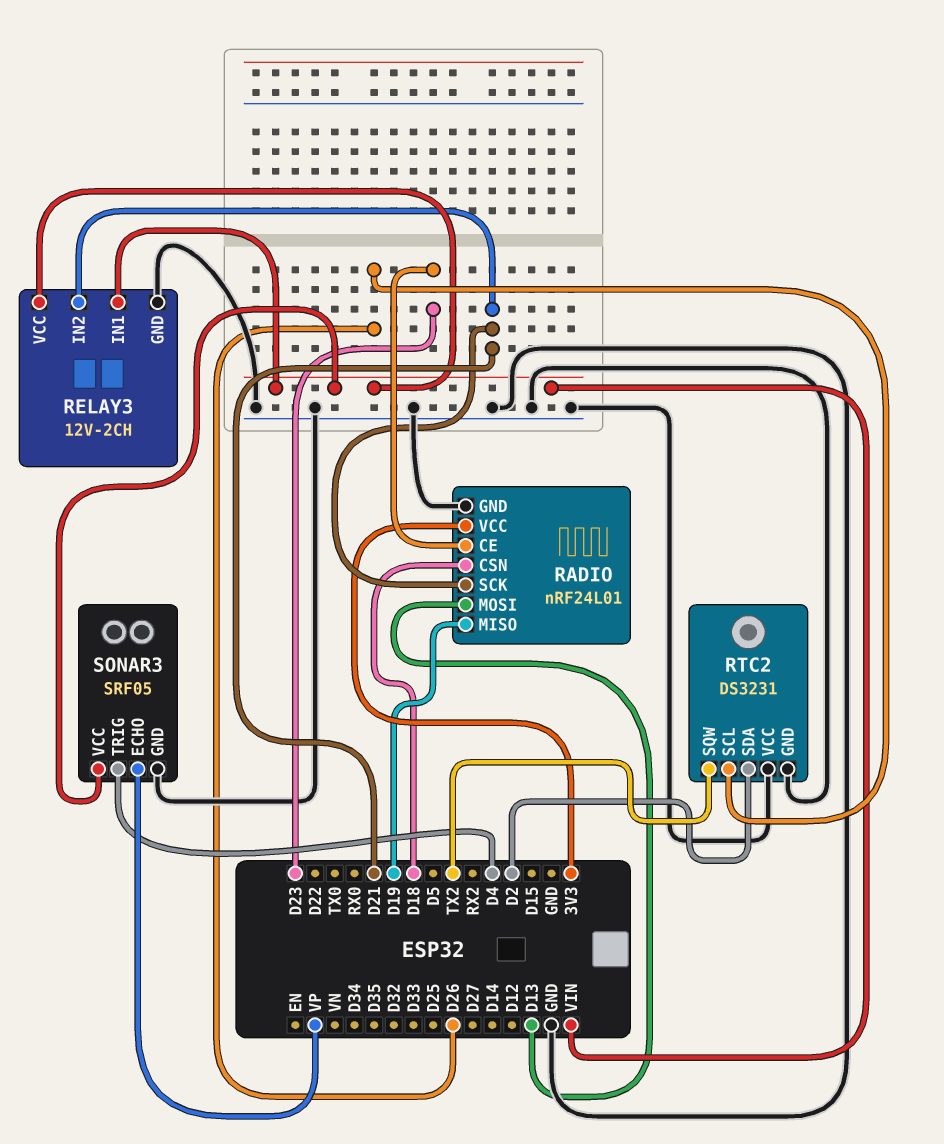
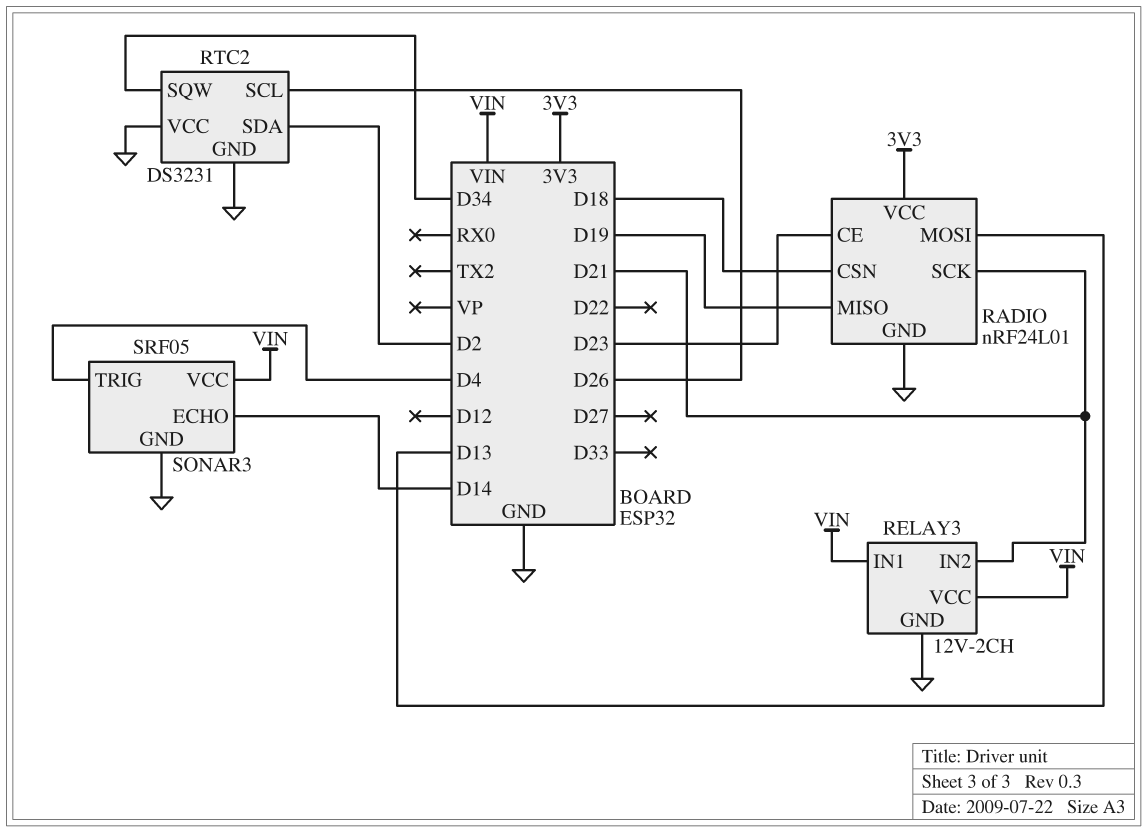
RTC2 pin SQW: TX2 -> D34
SONAR3 pin ECHO: VP -> D14

